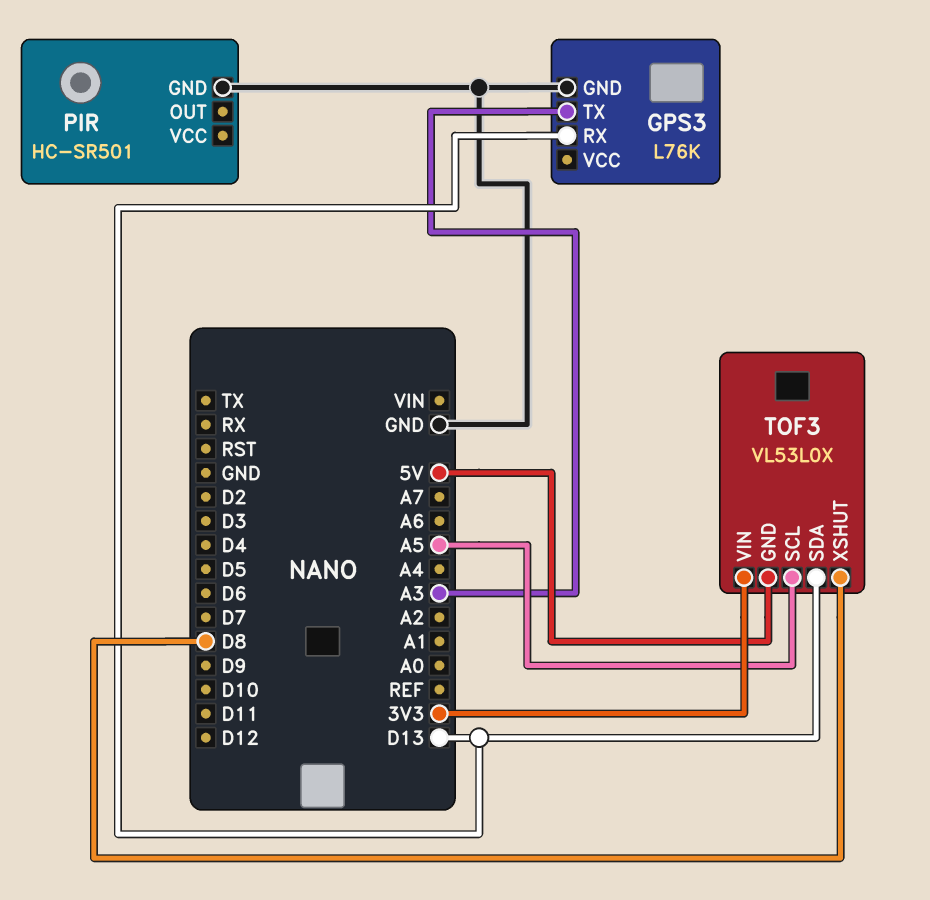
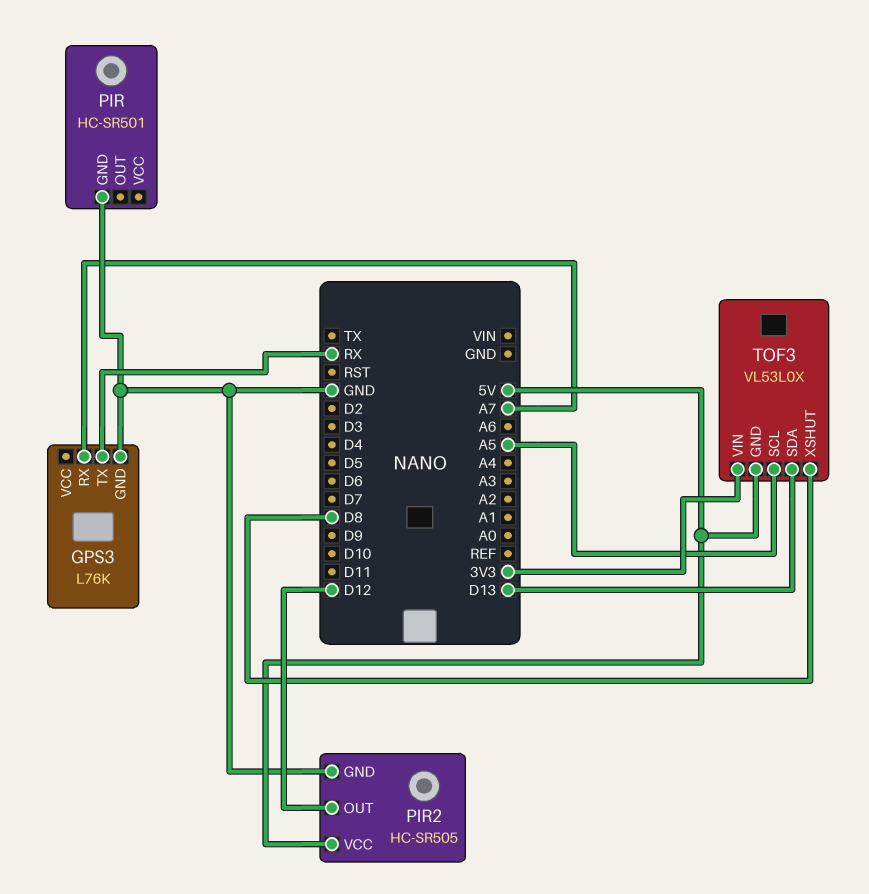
GPS3 pin RX: D13 -> A7
GPS3 pin TX: A3 -> RX
PIR2: none -> HC-SR505
PIR2 pin GND: none -> GND
PIR2 pin OUT: none -> D12
PIR2 pin VCC: none -> 5V

